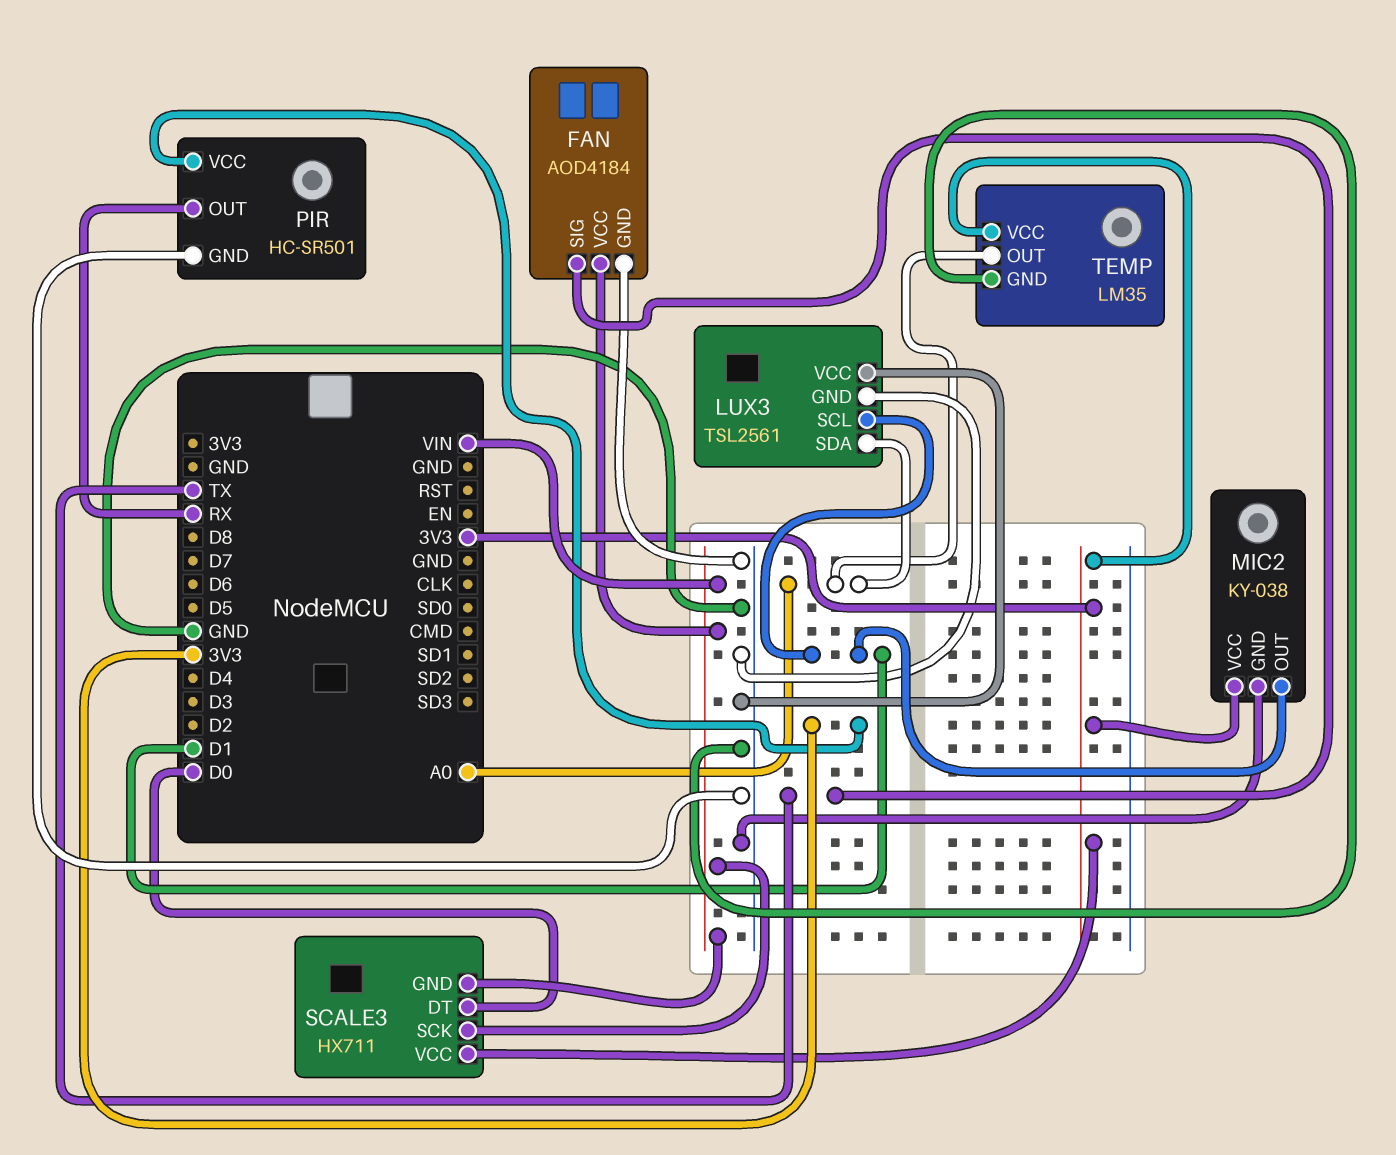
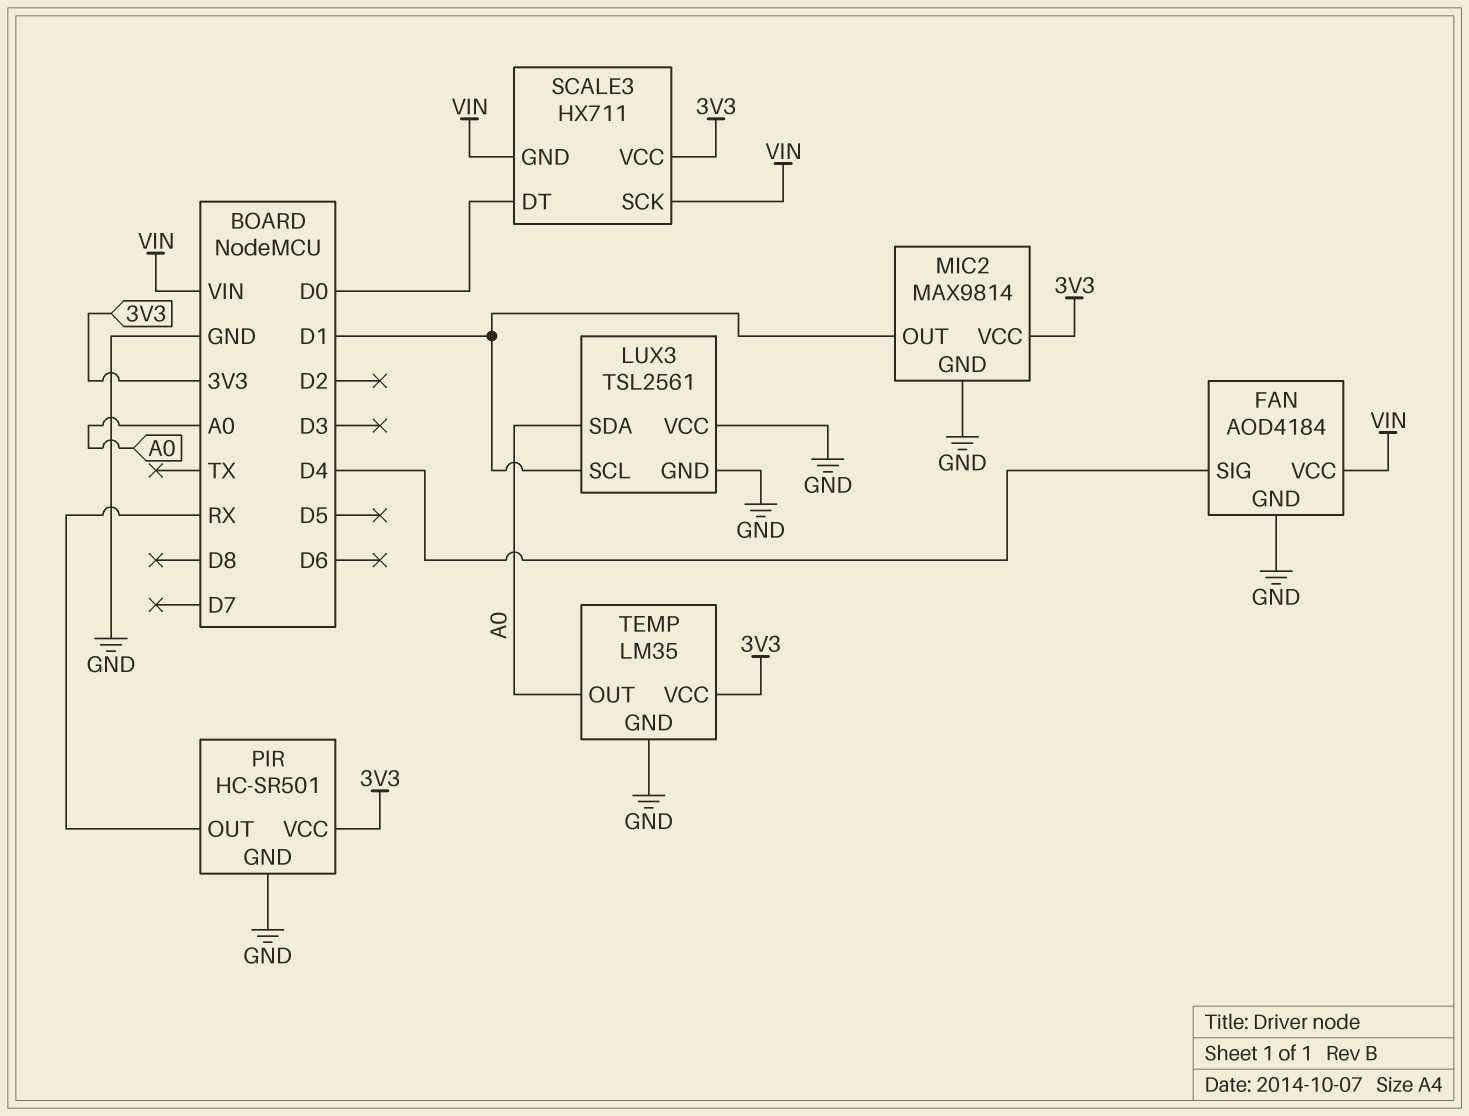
FAN pin SIG: TX -> D4
MIC2: KY-038 -> MAX9814

